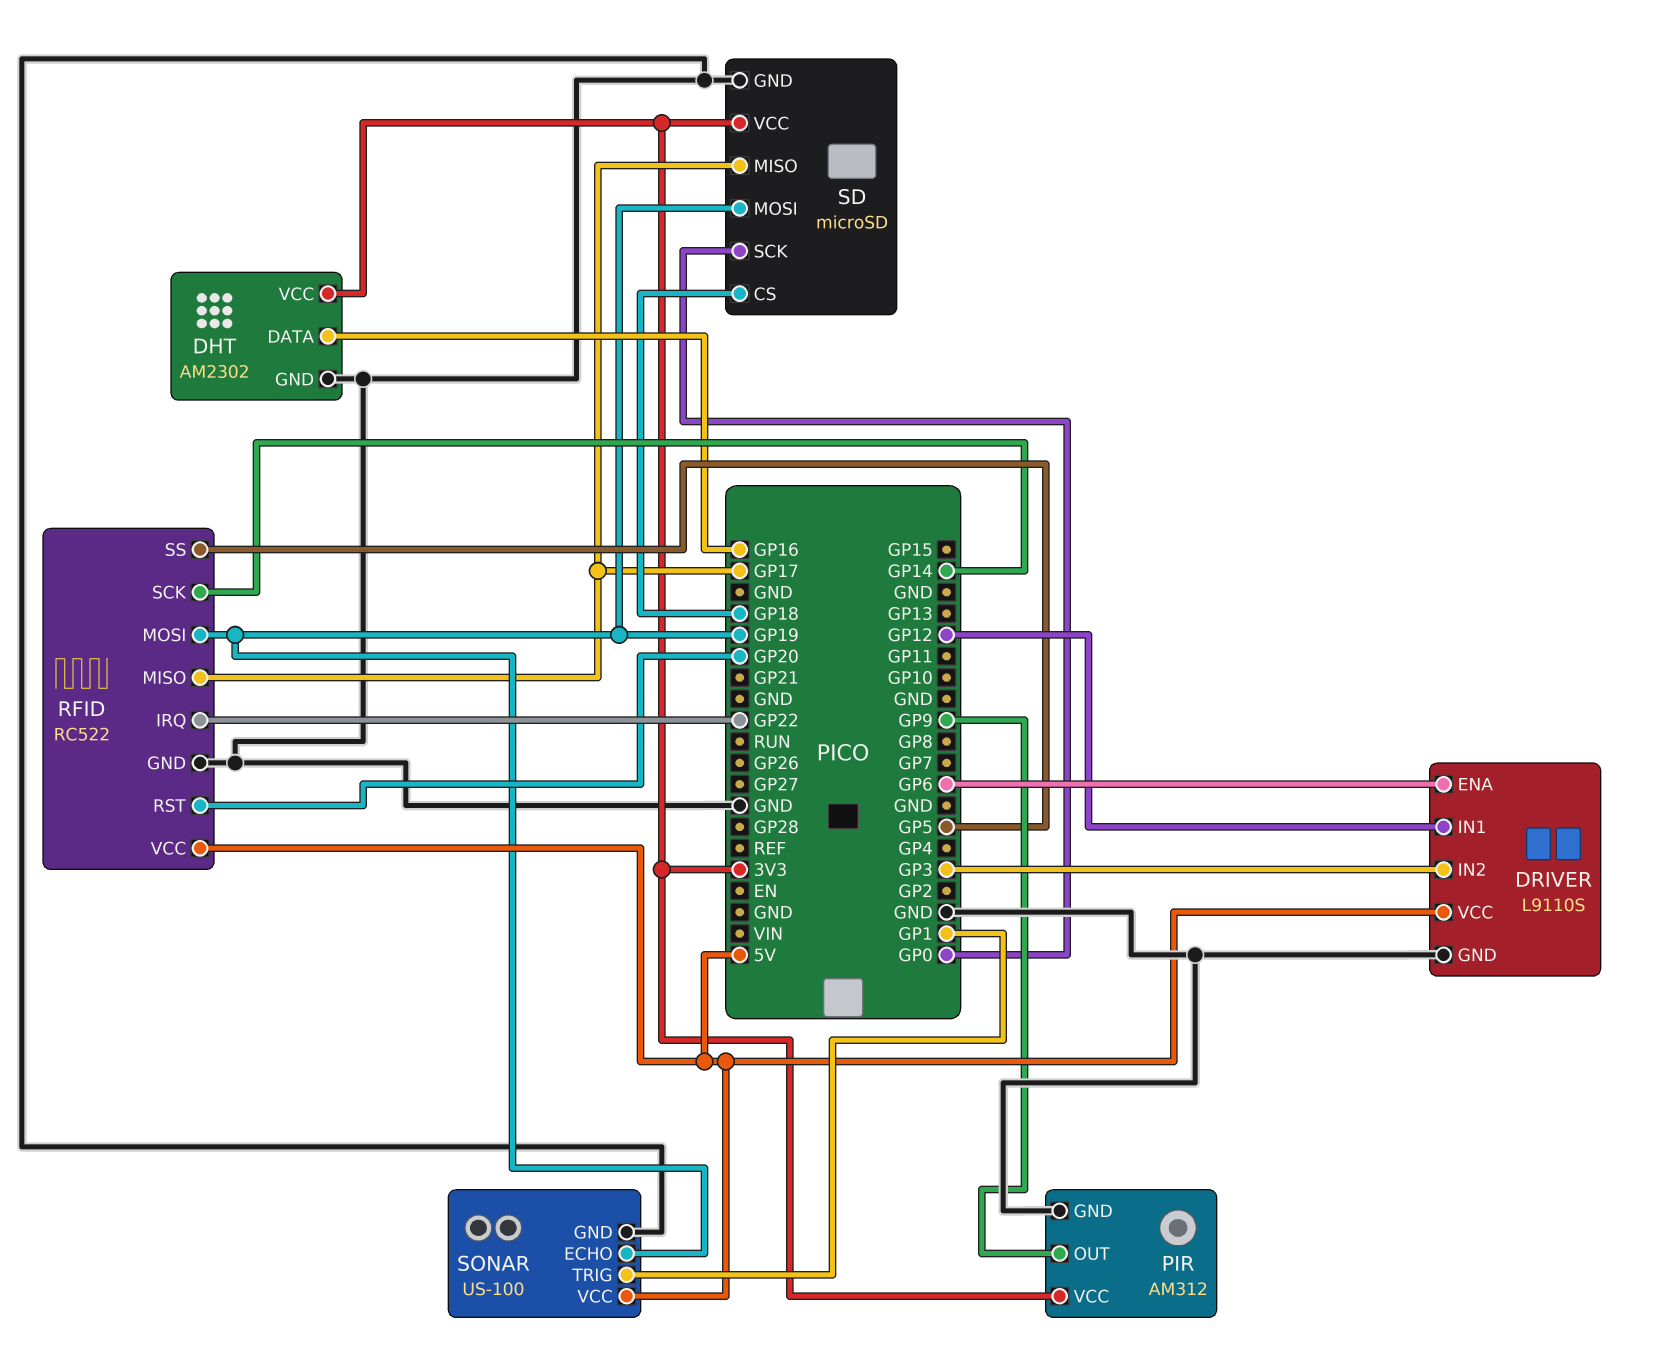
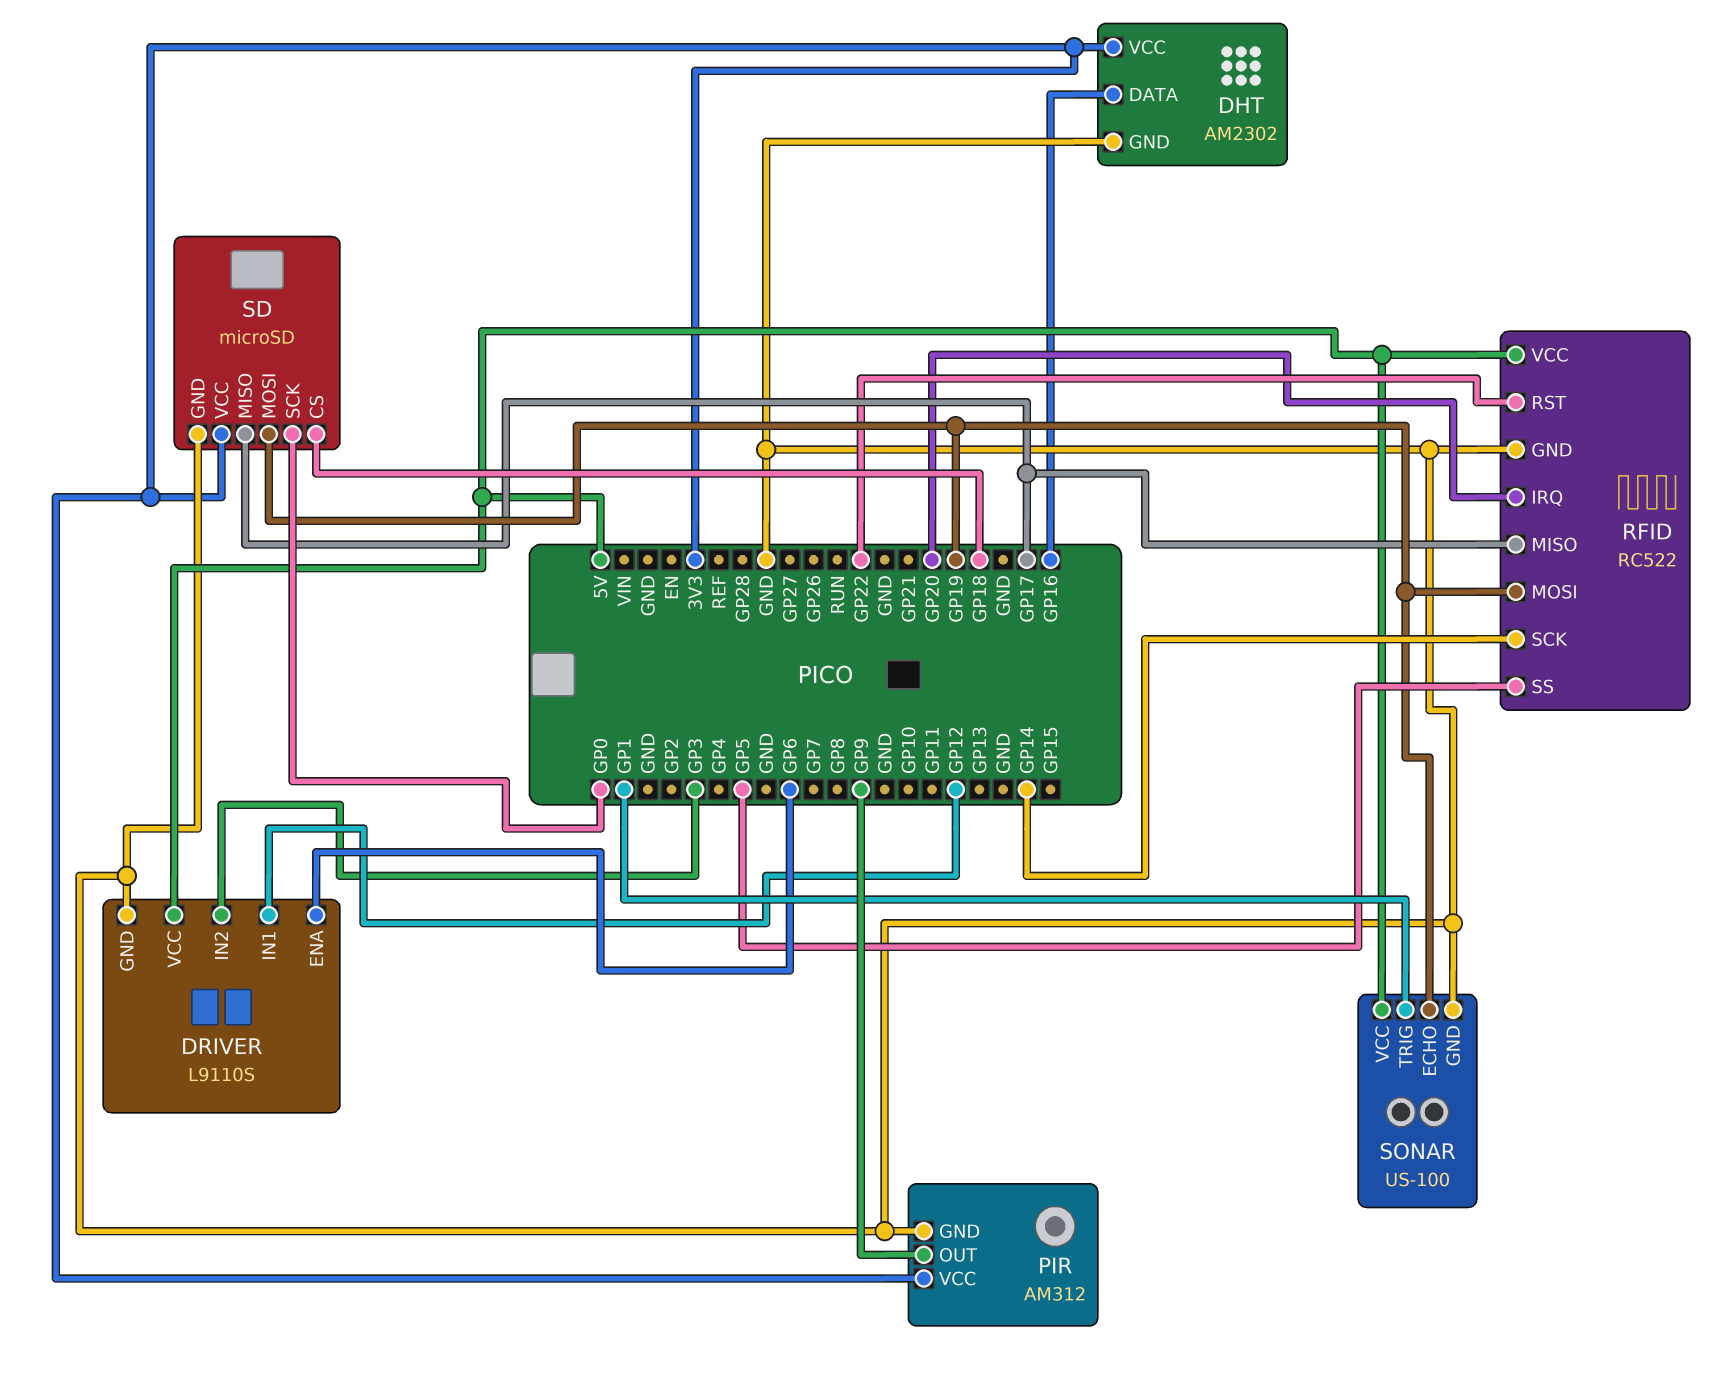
RFID pin IRQ: GP22 -> GP20
RFID pin RST: GP20 -> GP22

